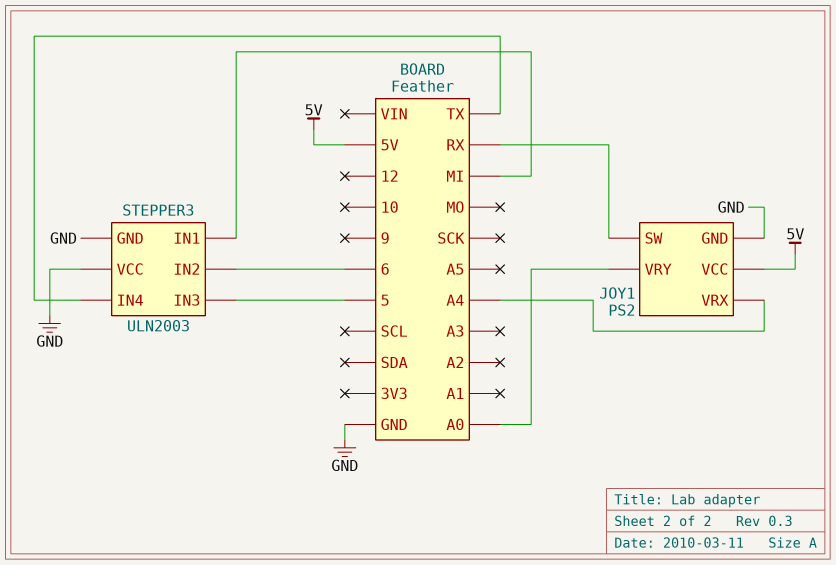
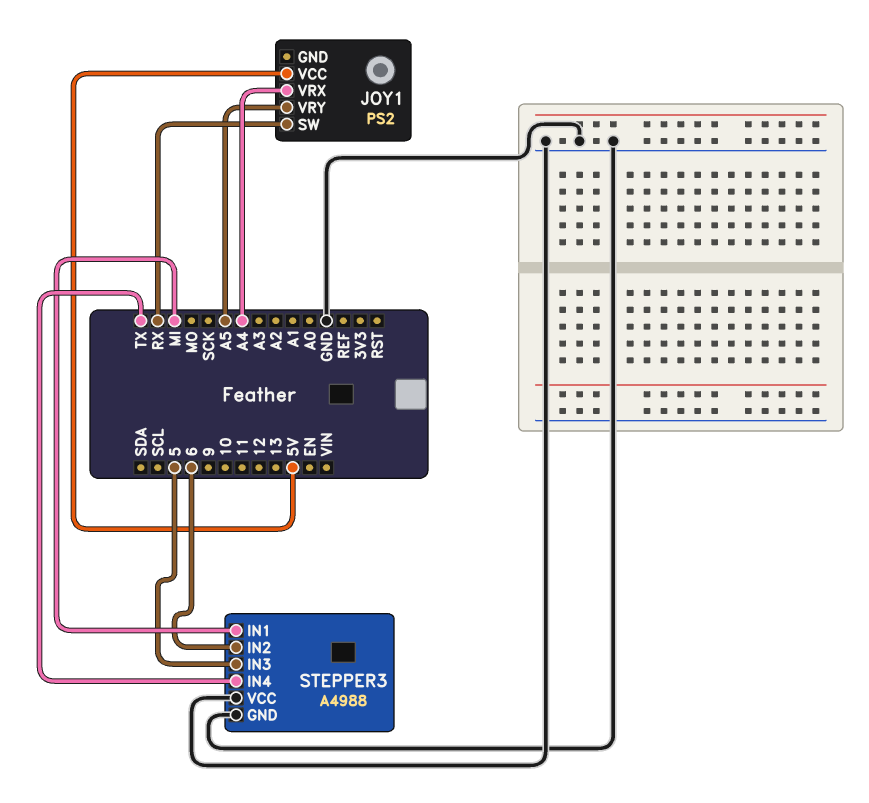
JOY1 pin GND: GND -> none
JOY1 pin VRY: A0 -> A5
STEPPER3: ULN2003 -> A4988

